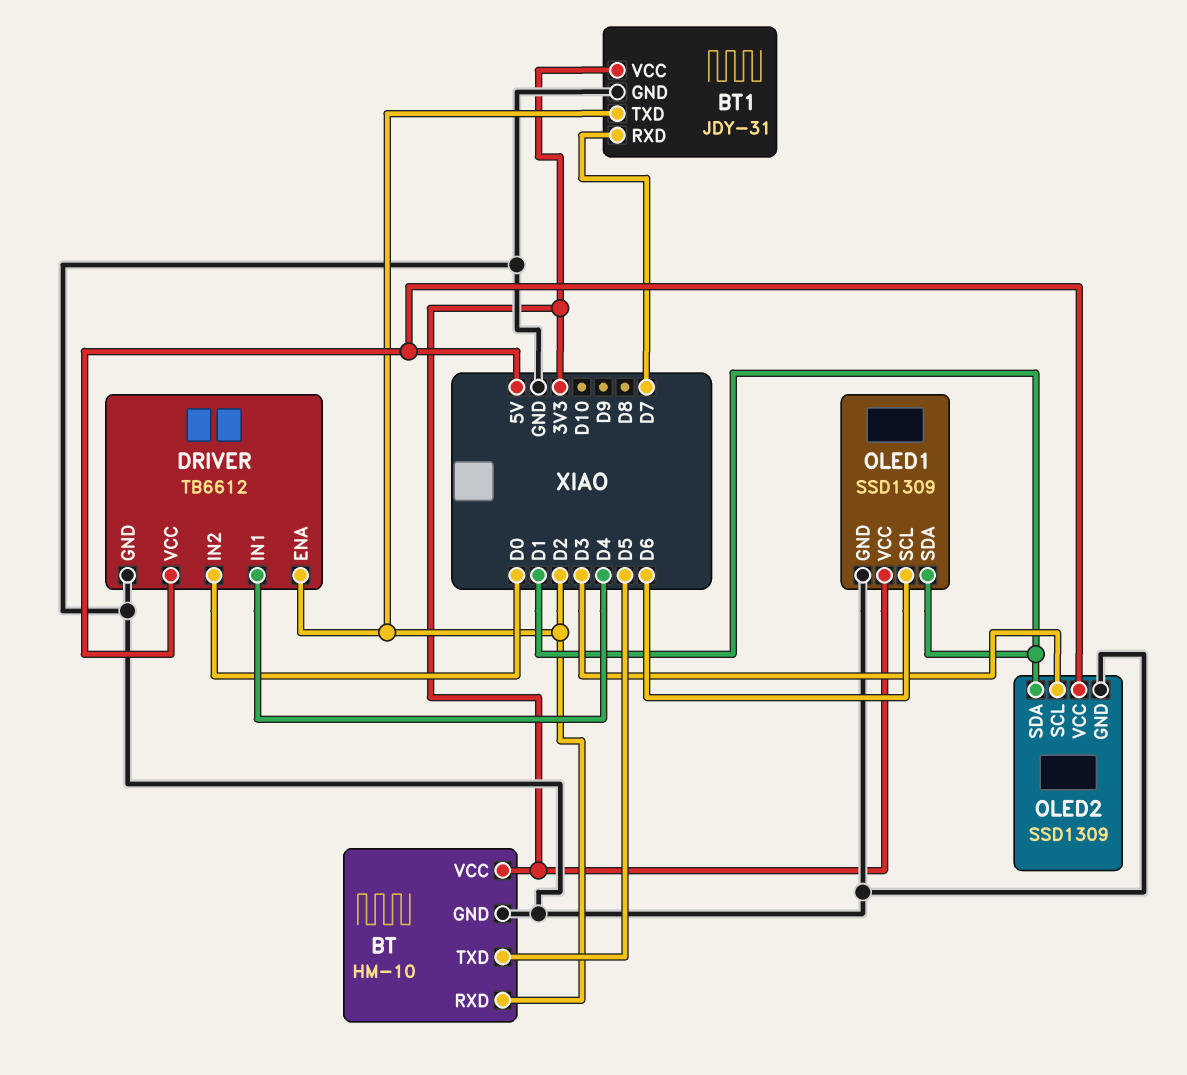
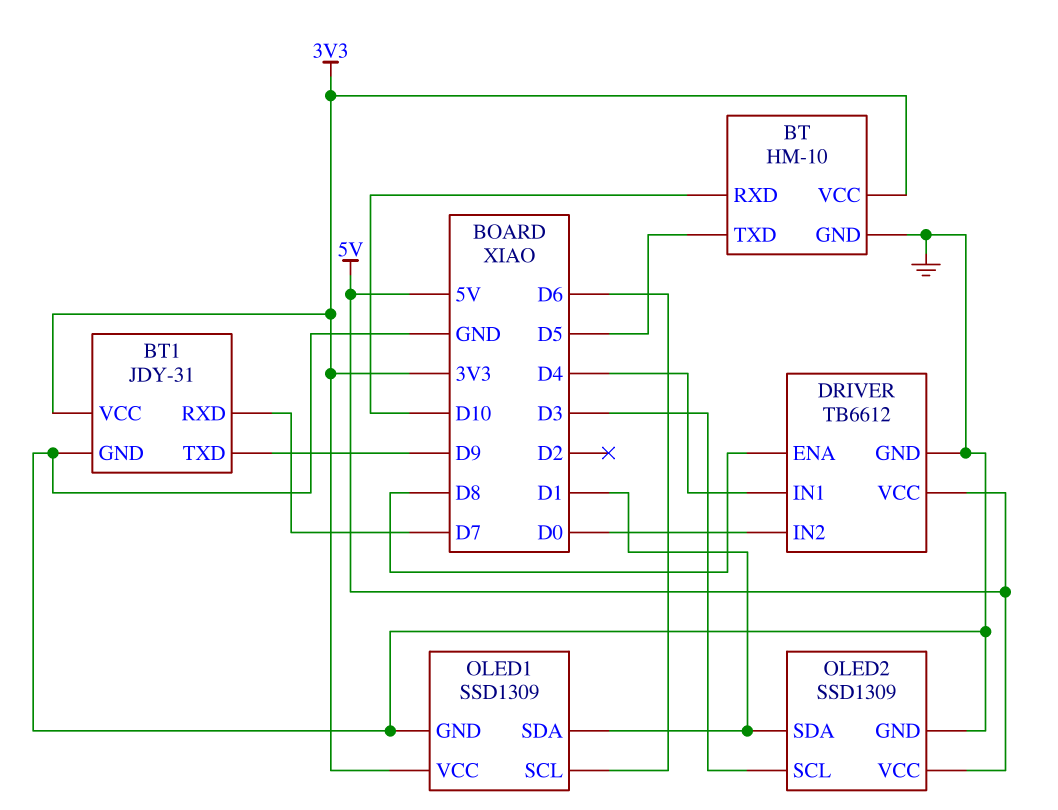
BT pin RXD: D2 -> D10
BT1 pin TXD: D2 -> D9
DRIVER pin ENA: D2 -> D8

